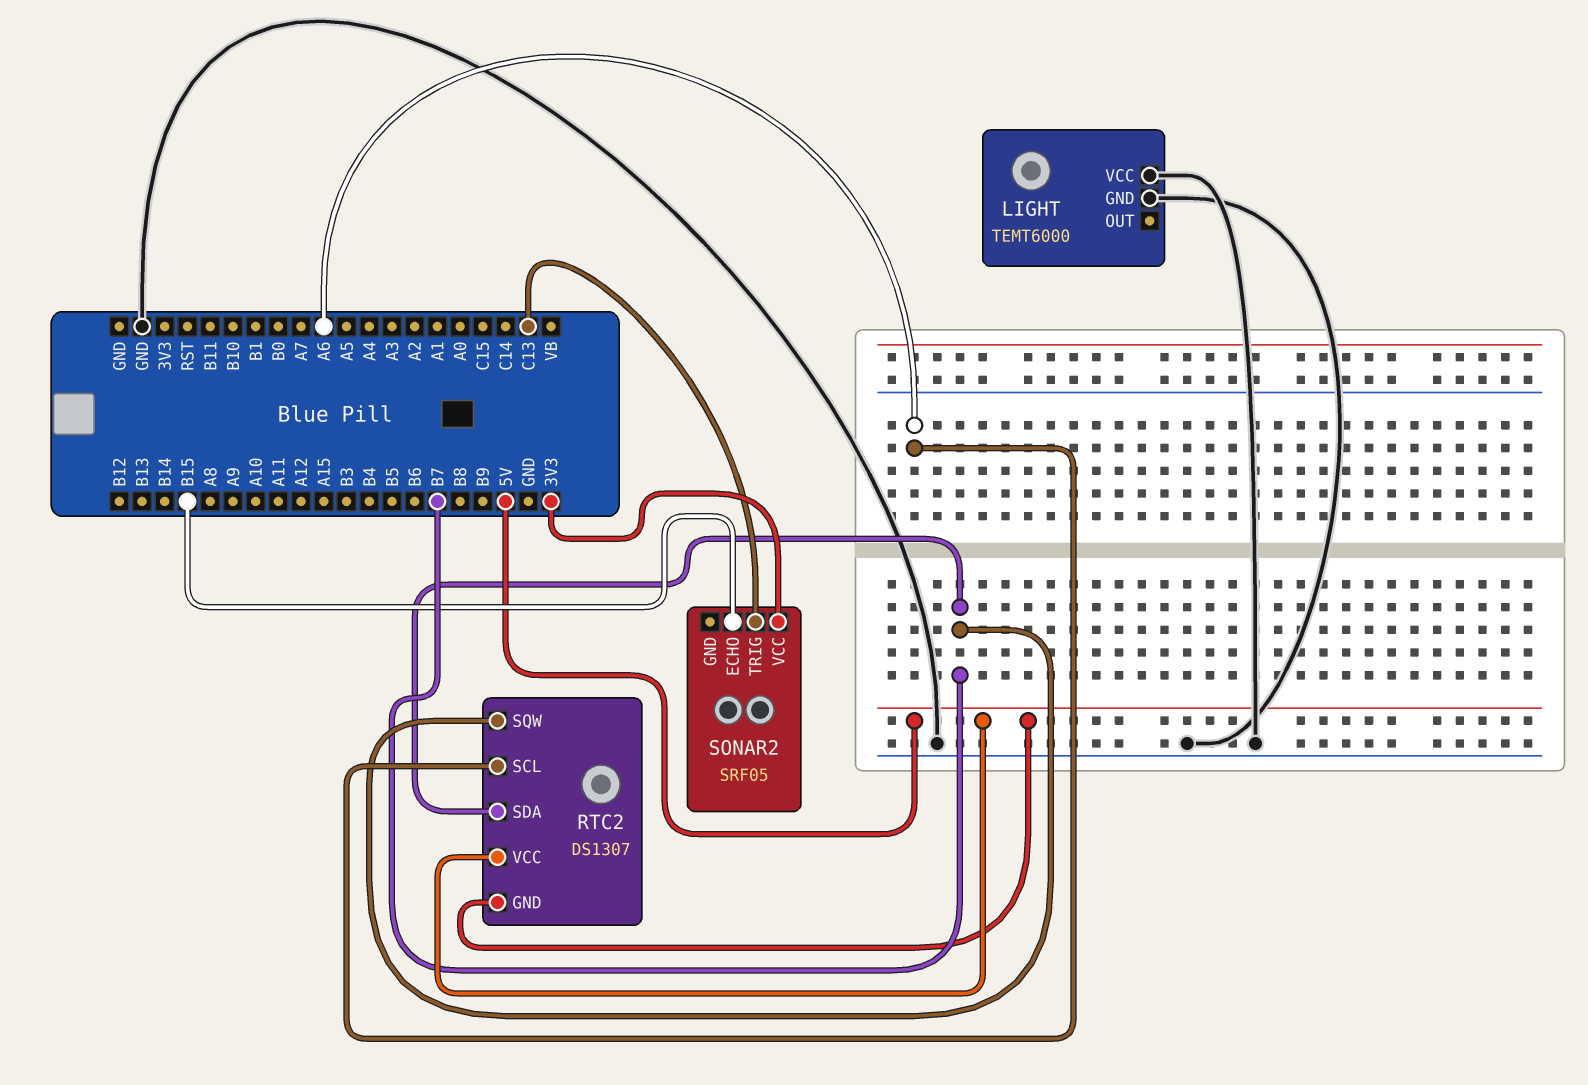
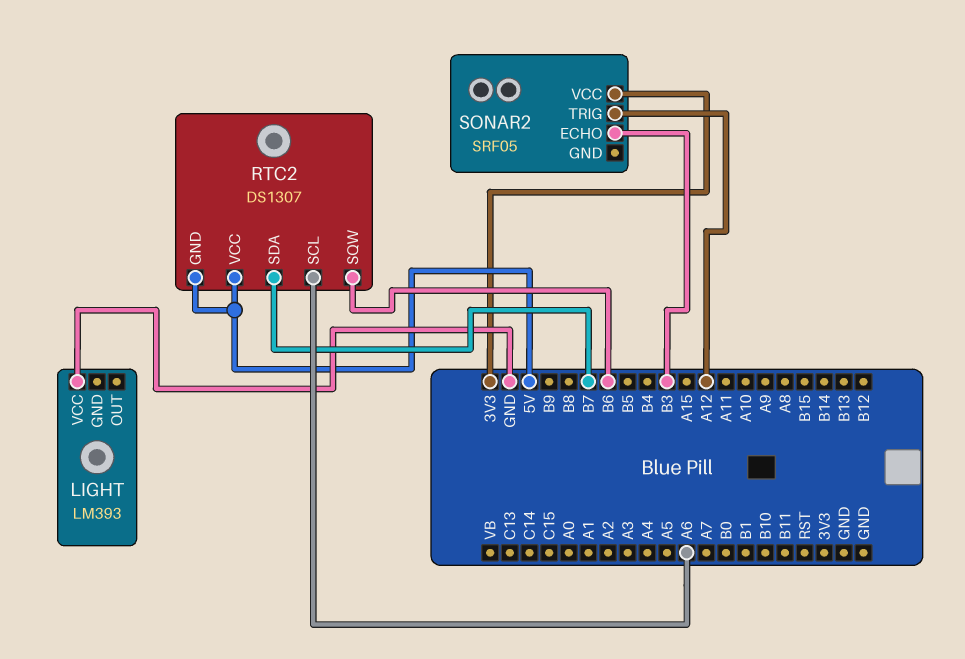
LIGHT: TEMT6000 -> LM393
LIGHT pin GND: GND -> none
RTC2 pin SQW: B7 -> B6
SONAR2 pin ECHO: B15 -> B3
SONAR2 pin TRIG: C13 -> A12

